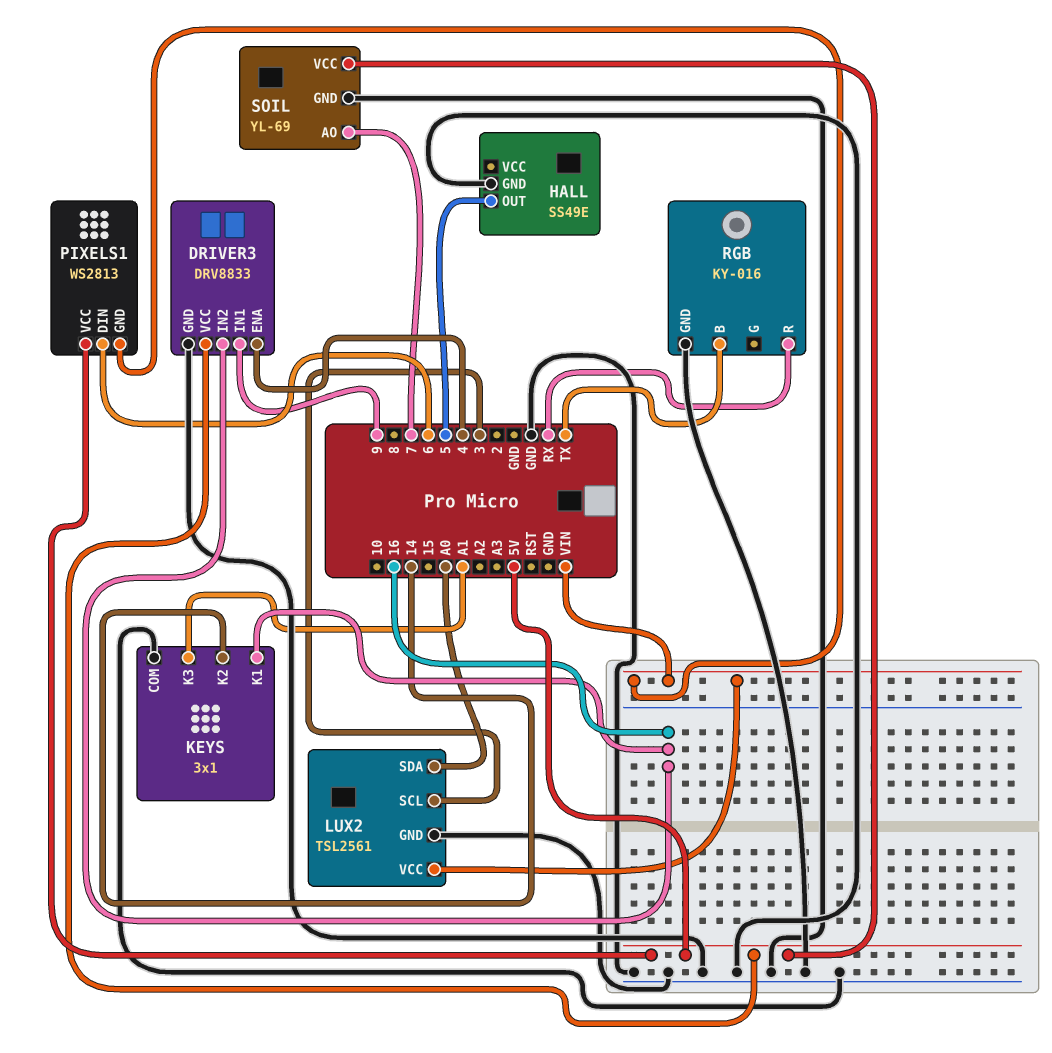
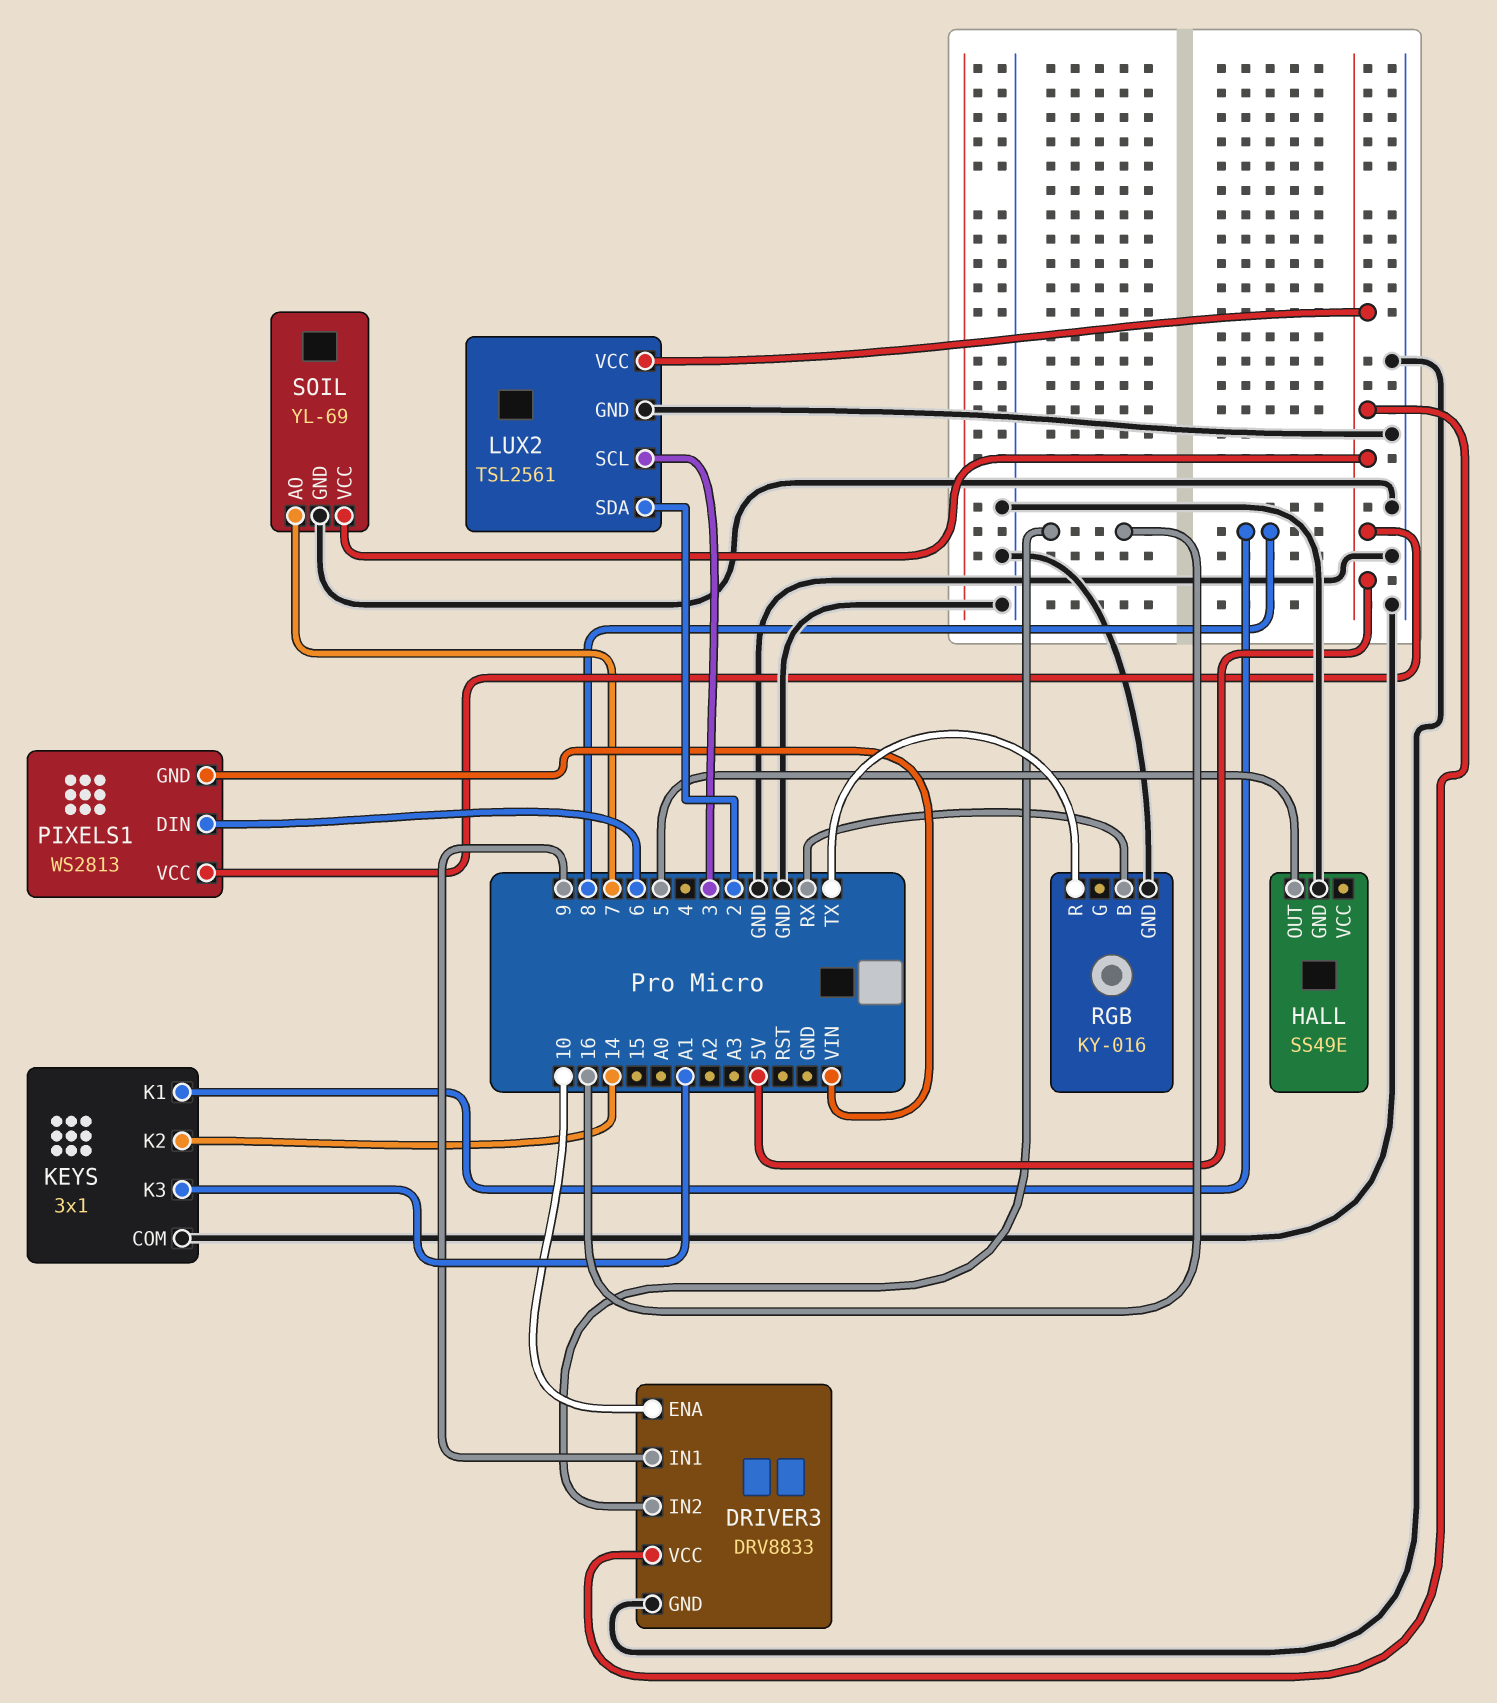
DRIVER3 pin ENA: 4 -> 10
KEYS pin K1: 16 -> 8
LUX2 pin SDA: A0 -> 2
LUX2 pin VCC: VIN -> 5V
RGB pin B: TX -> RX
RGB pin R: RX -> TX

